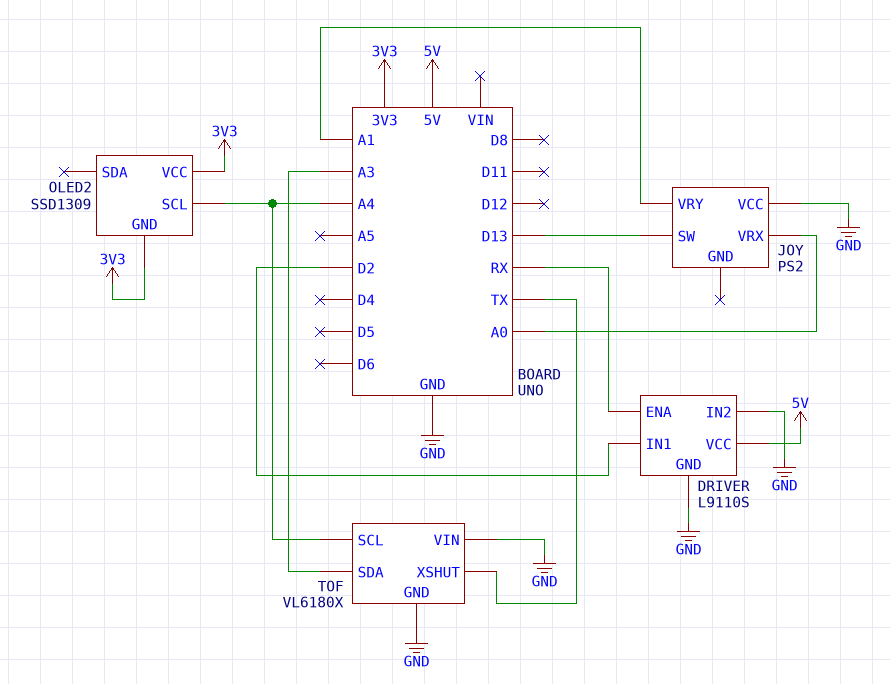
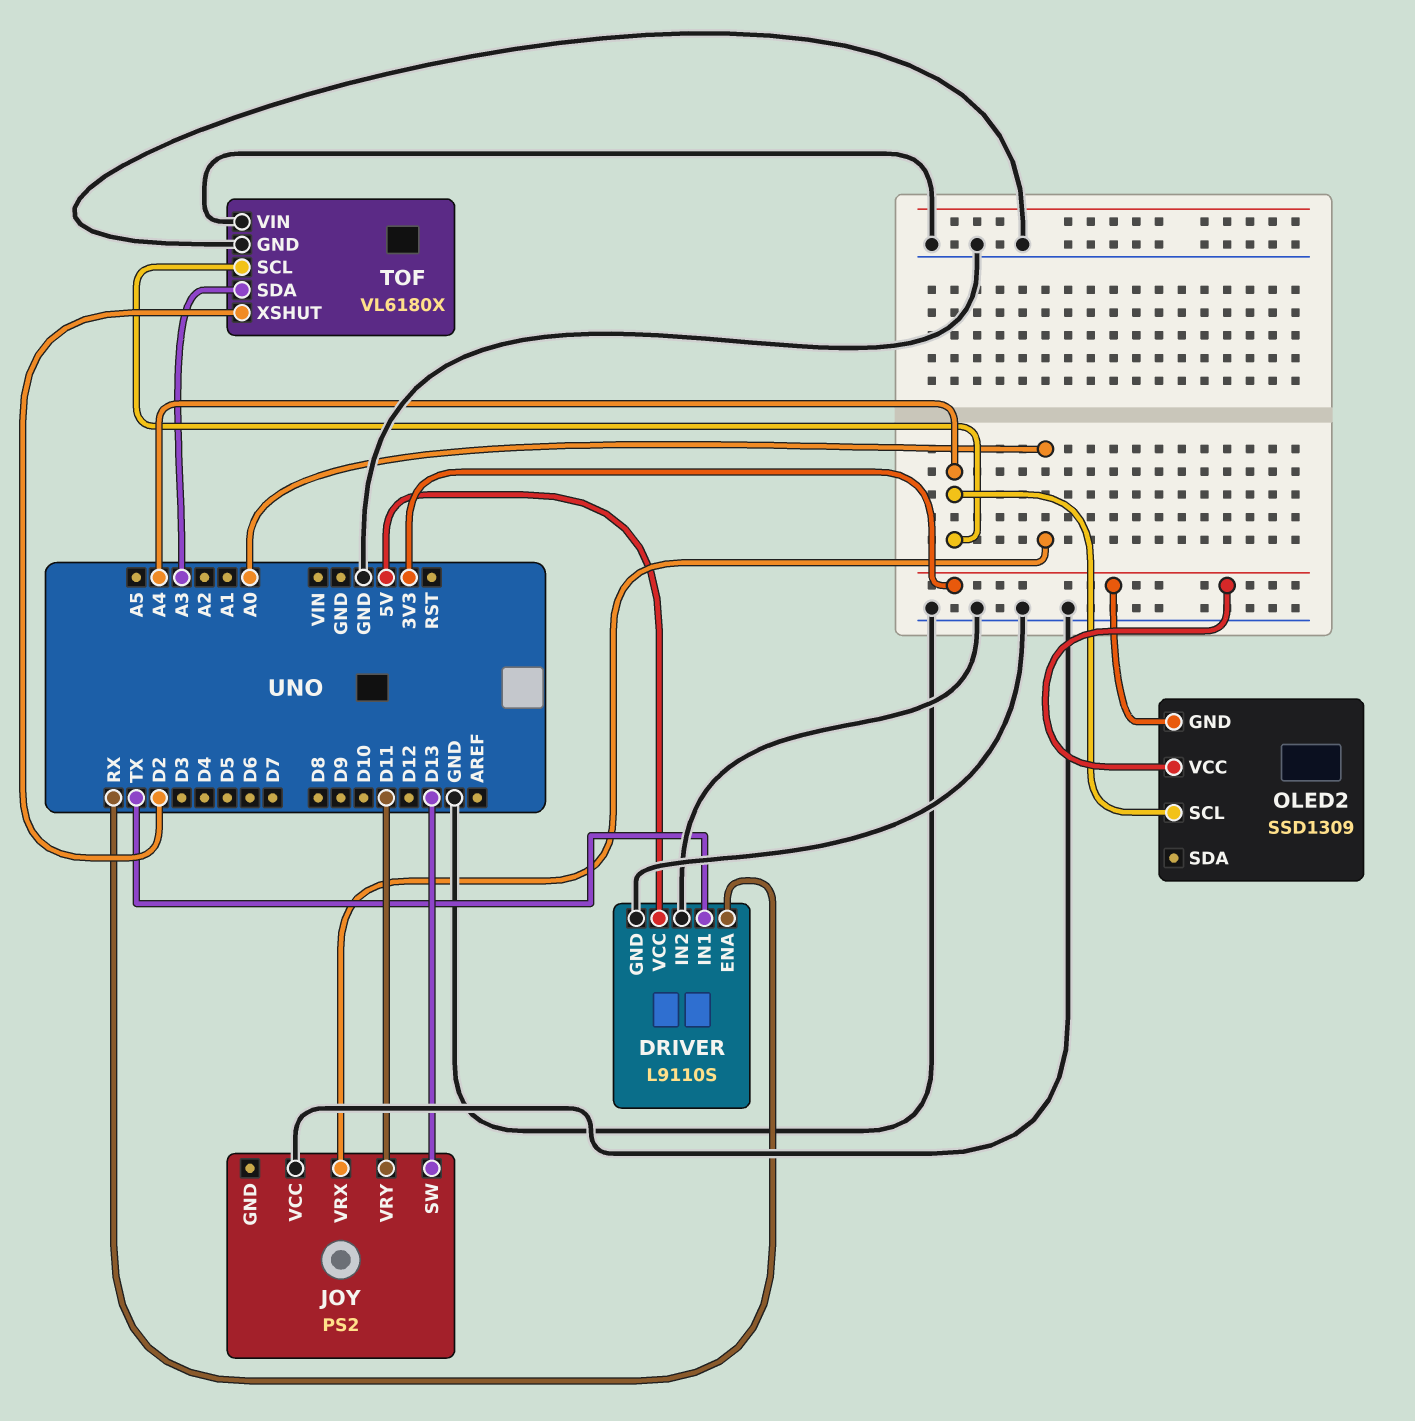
DRIVER pin IN1: D2 -> TX
JOY pin VRY: A1 -> D11
TOF pin XSHUT: TX -> D2

